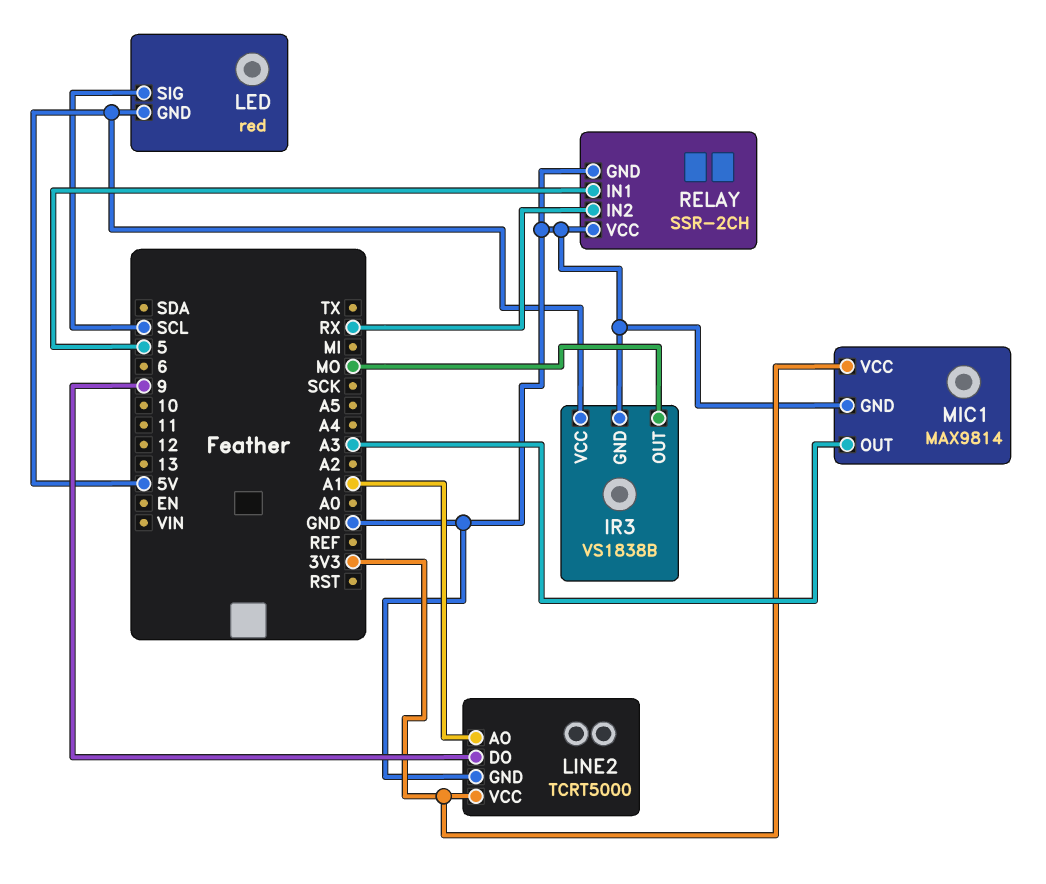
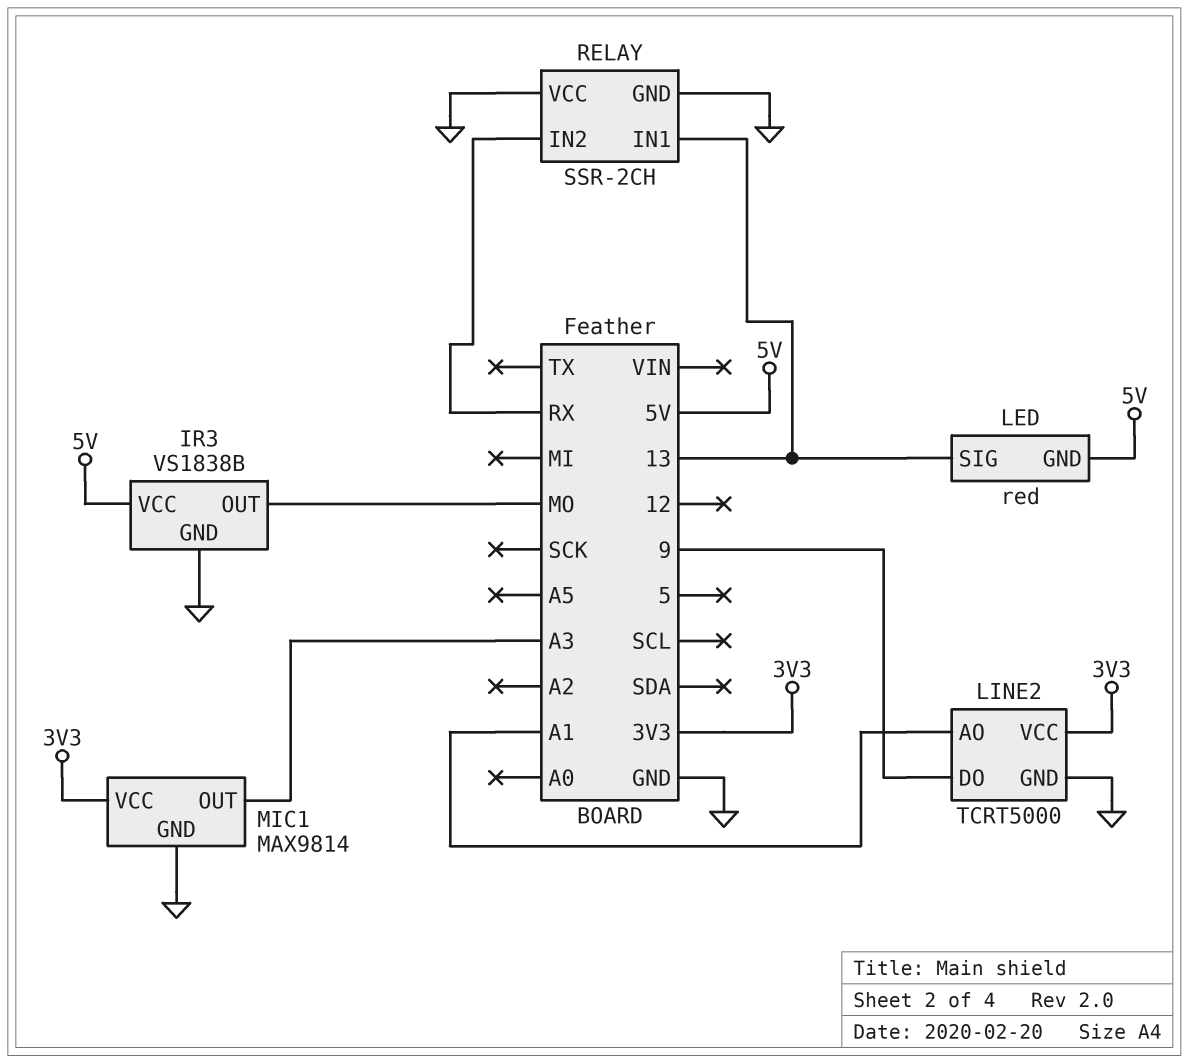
LED pin SIG: SCL -> 13
RELAY pin IN1: 5 -> 13

